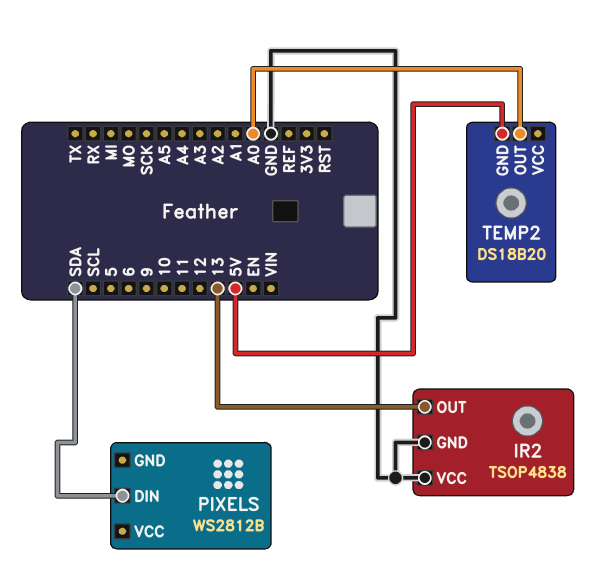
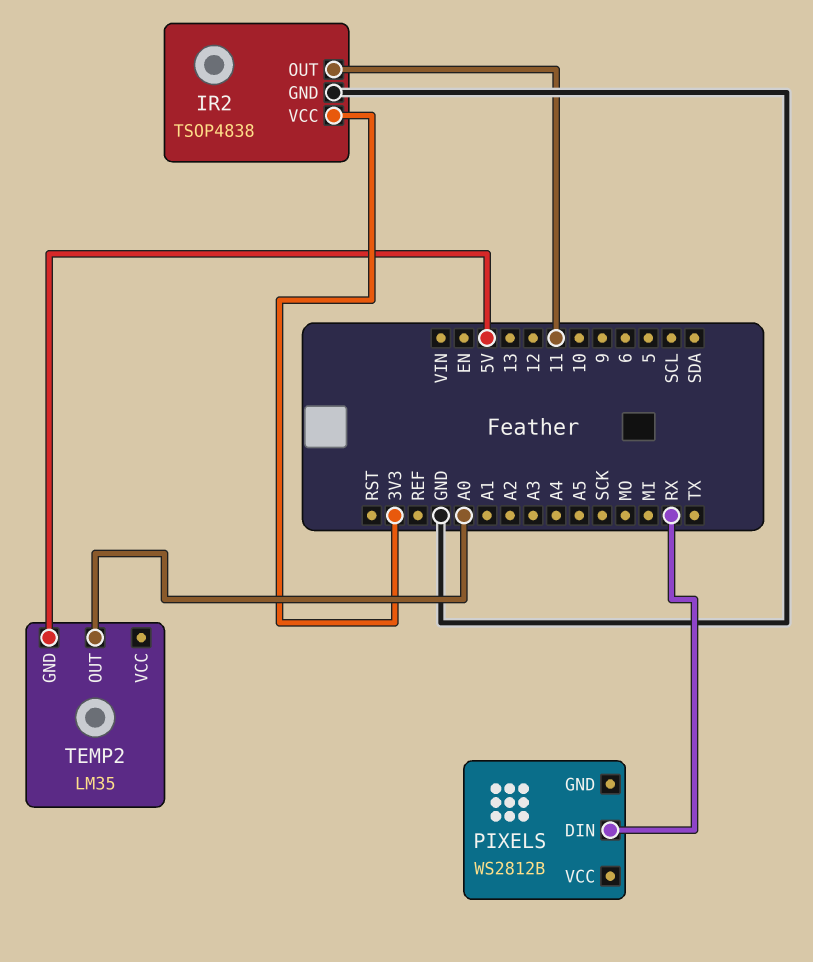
IR2 pin OUT: 13 -> 11
IR2 pin VCC: GND -> 3V3
PIXELS pin DIN: SDA -> RX
TEMP2: DS18B20 -> LM35

